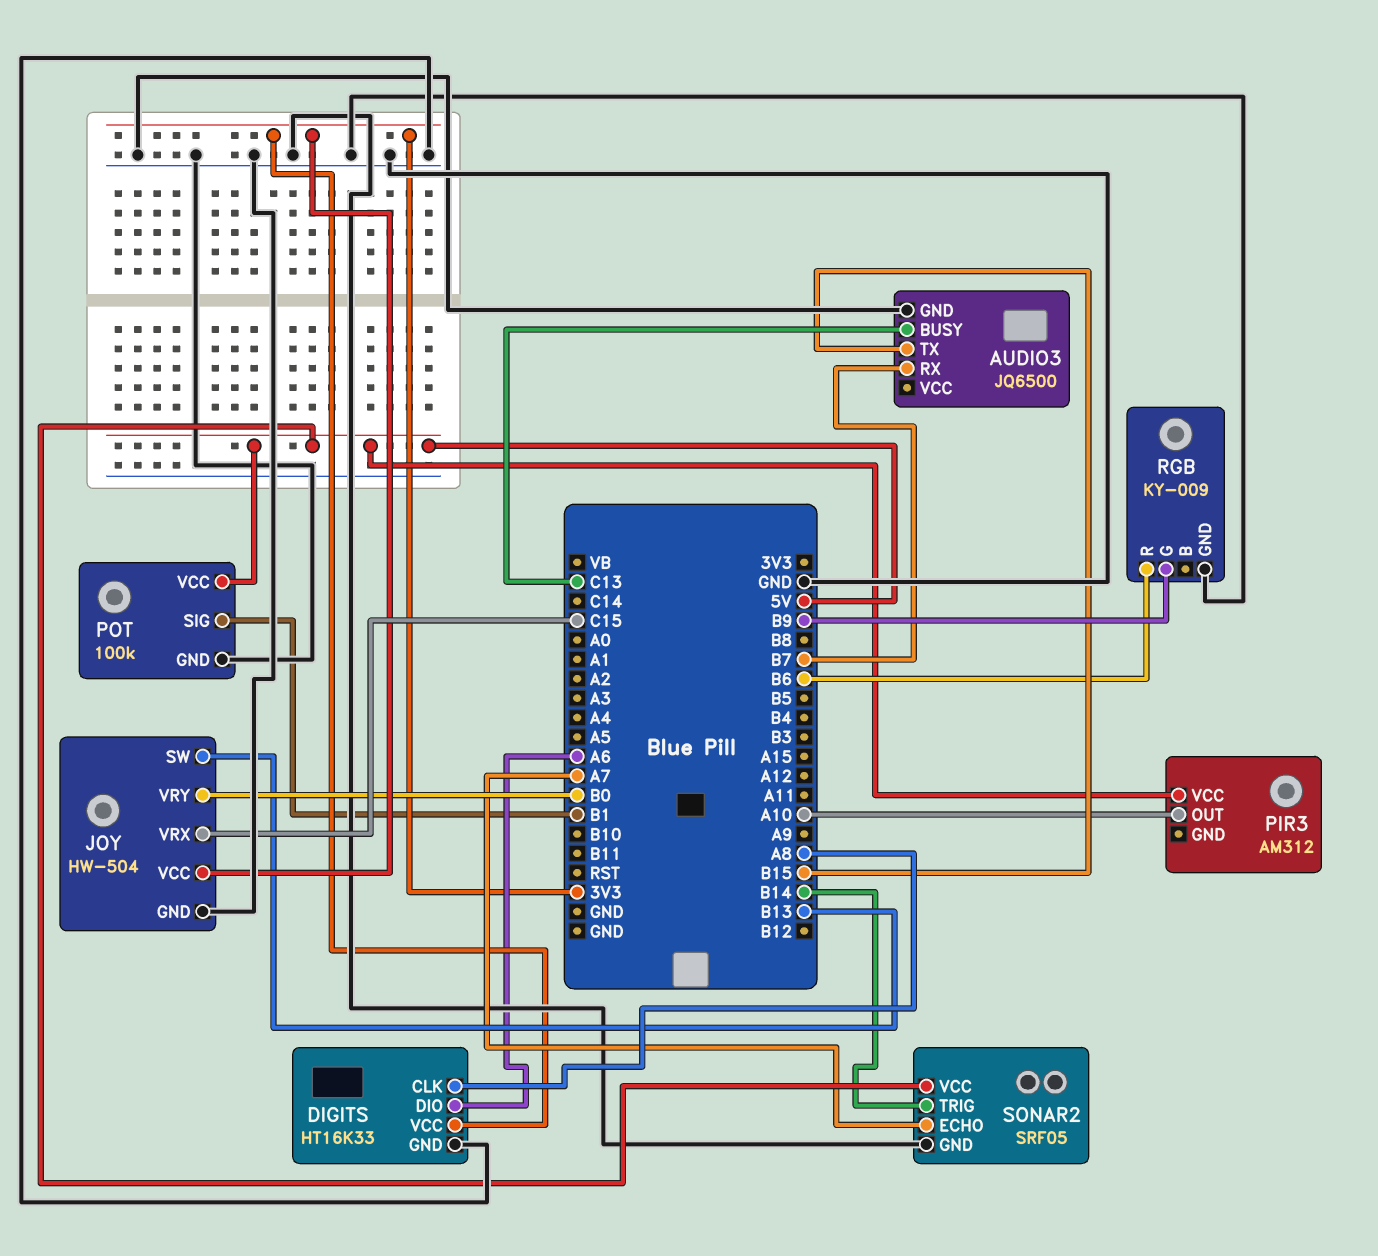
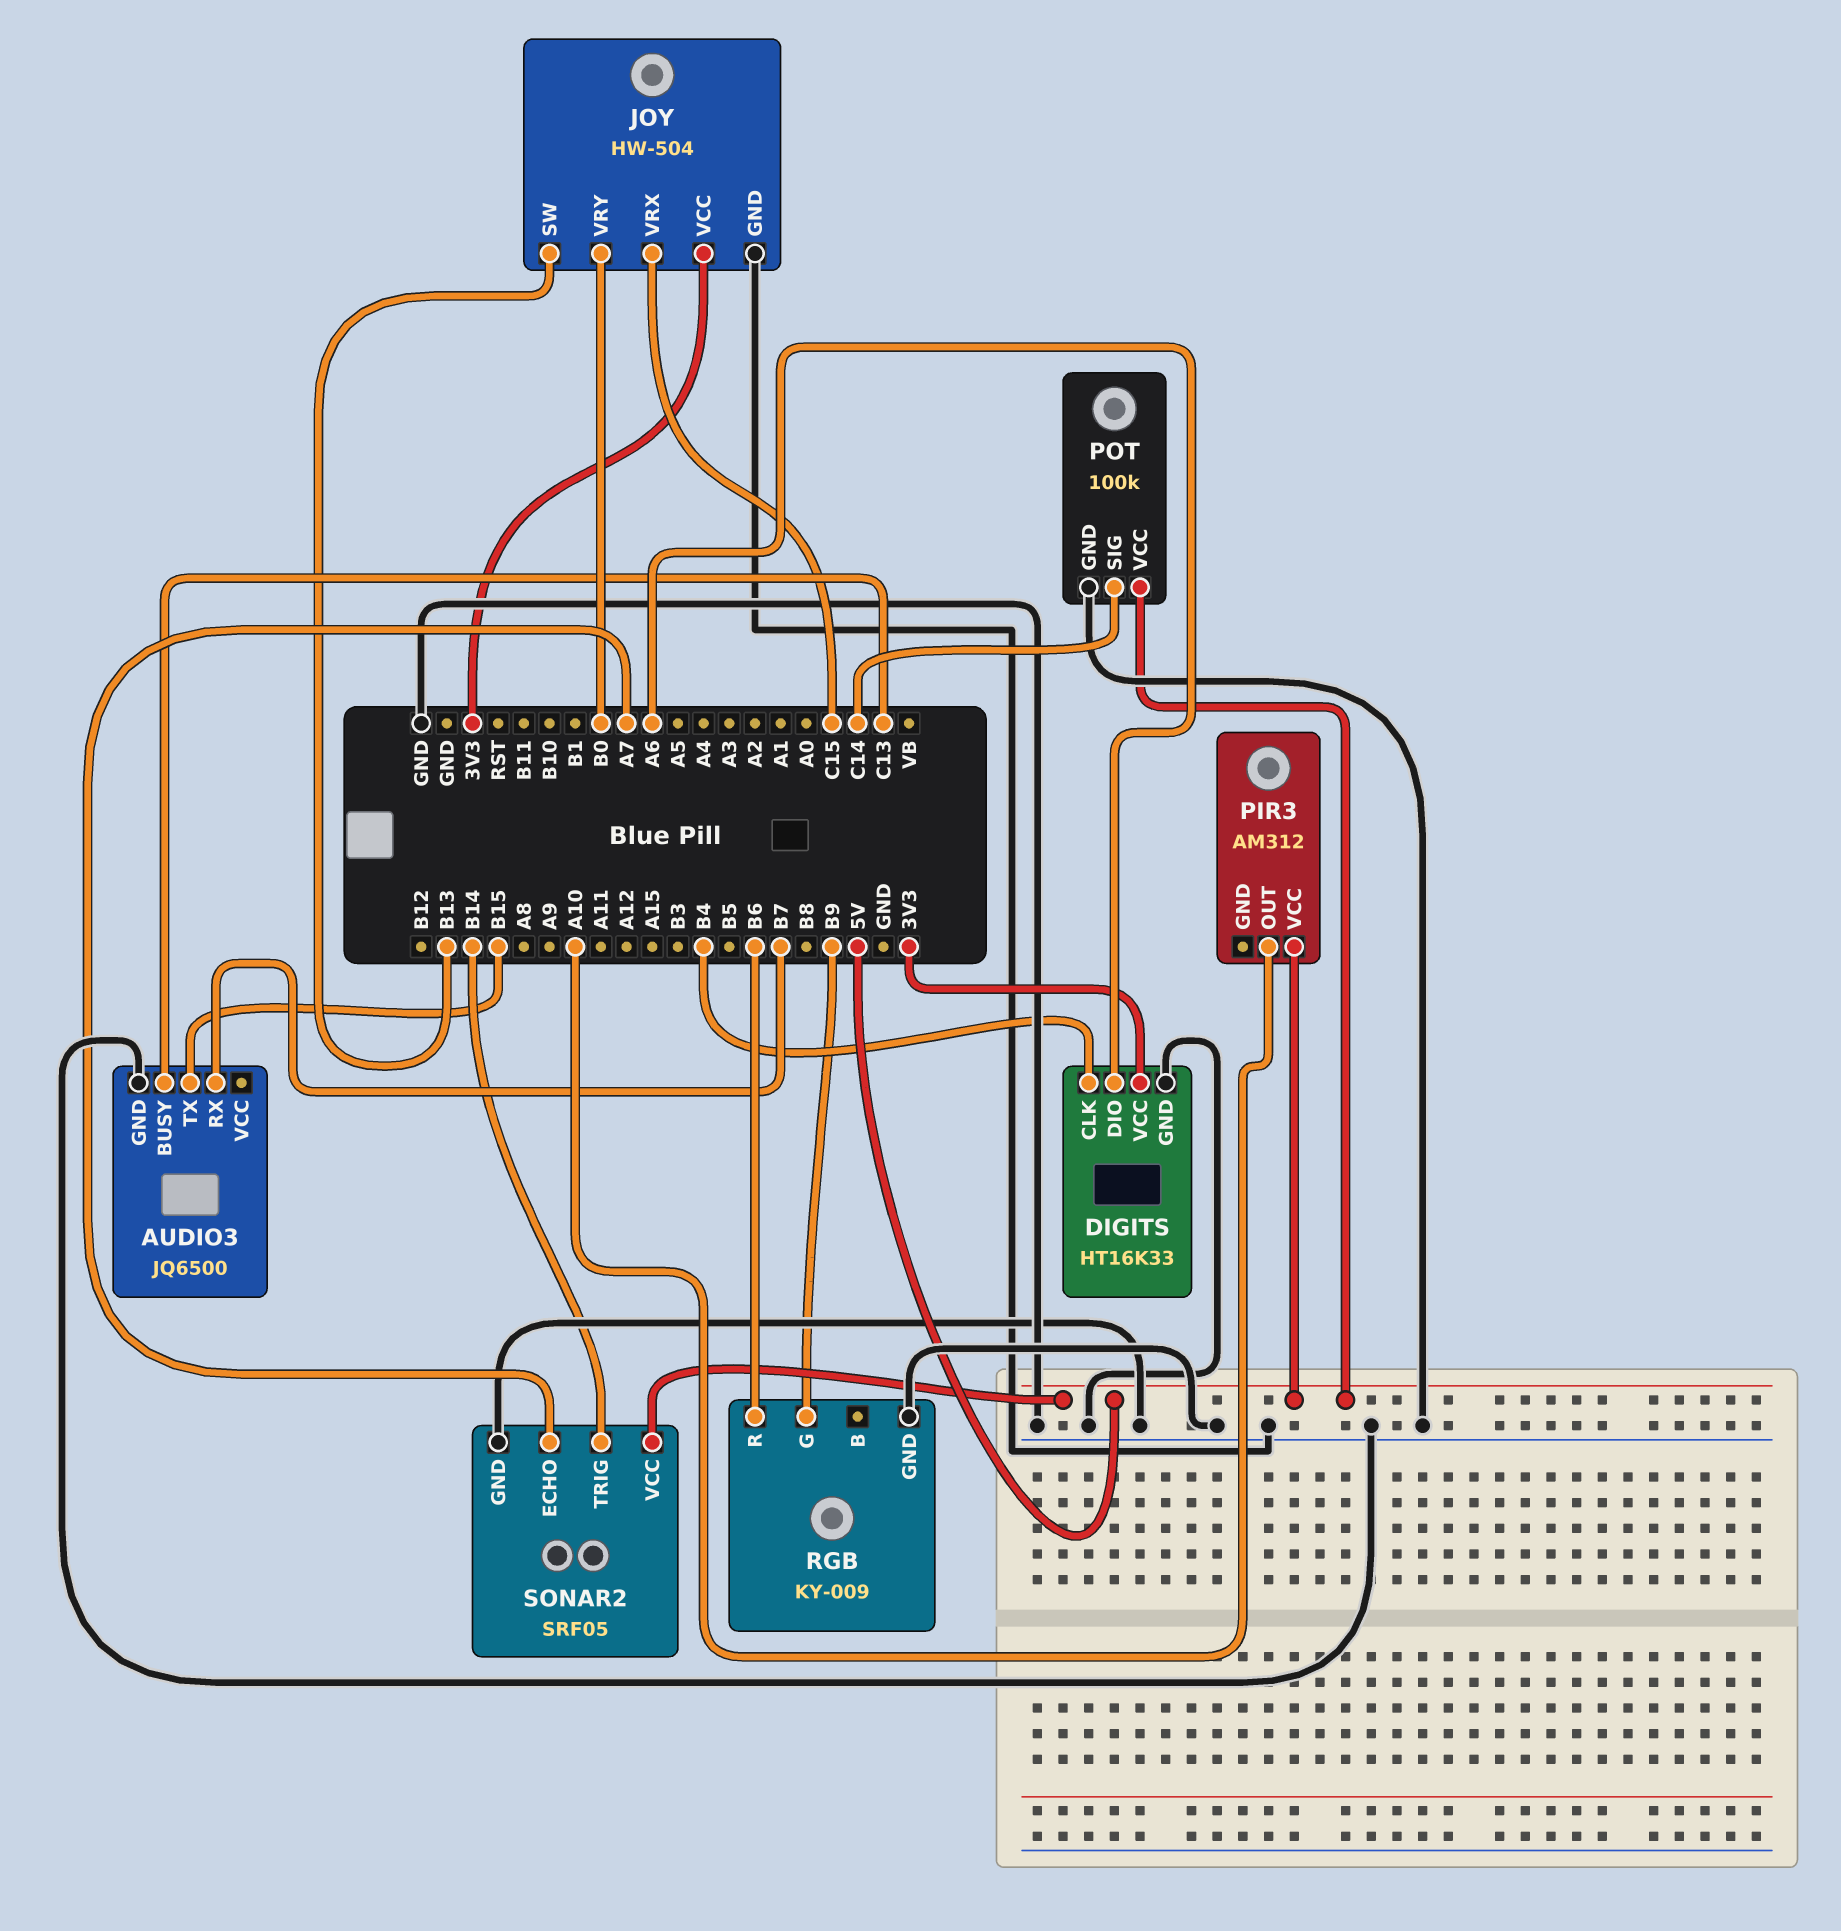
DIGITS pin CLK: A8 -> B4
POT pin SIG: B1 -> C14

